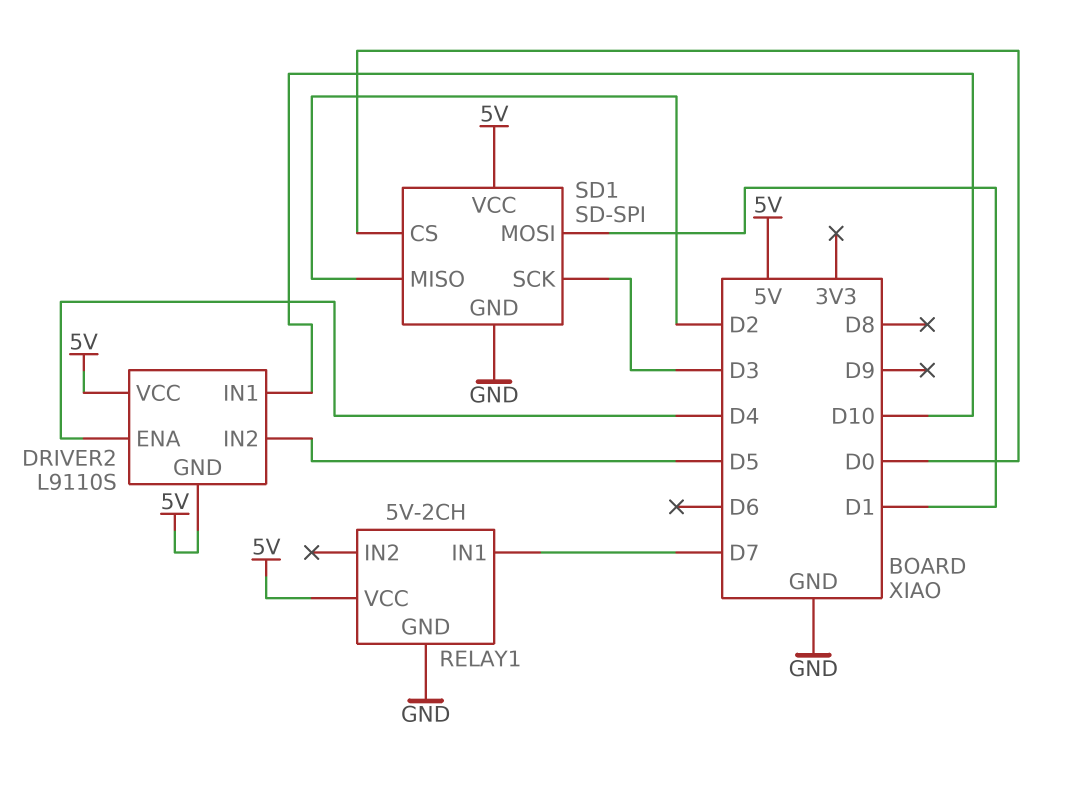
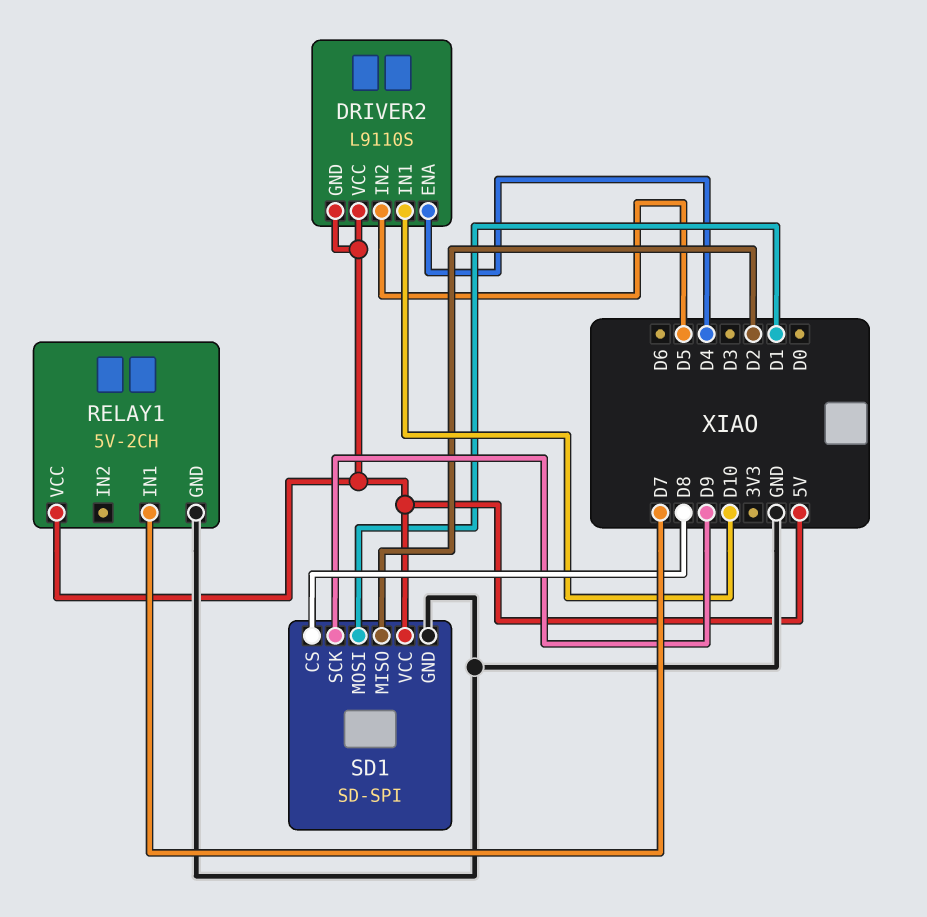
SD1 pin CS: D0 -> D8
SD1 pin SCK: D3 -> D9

